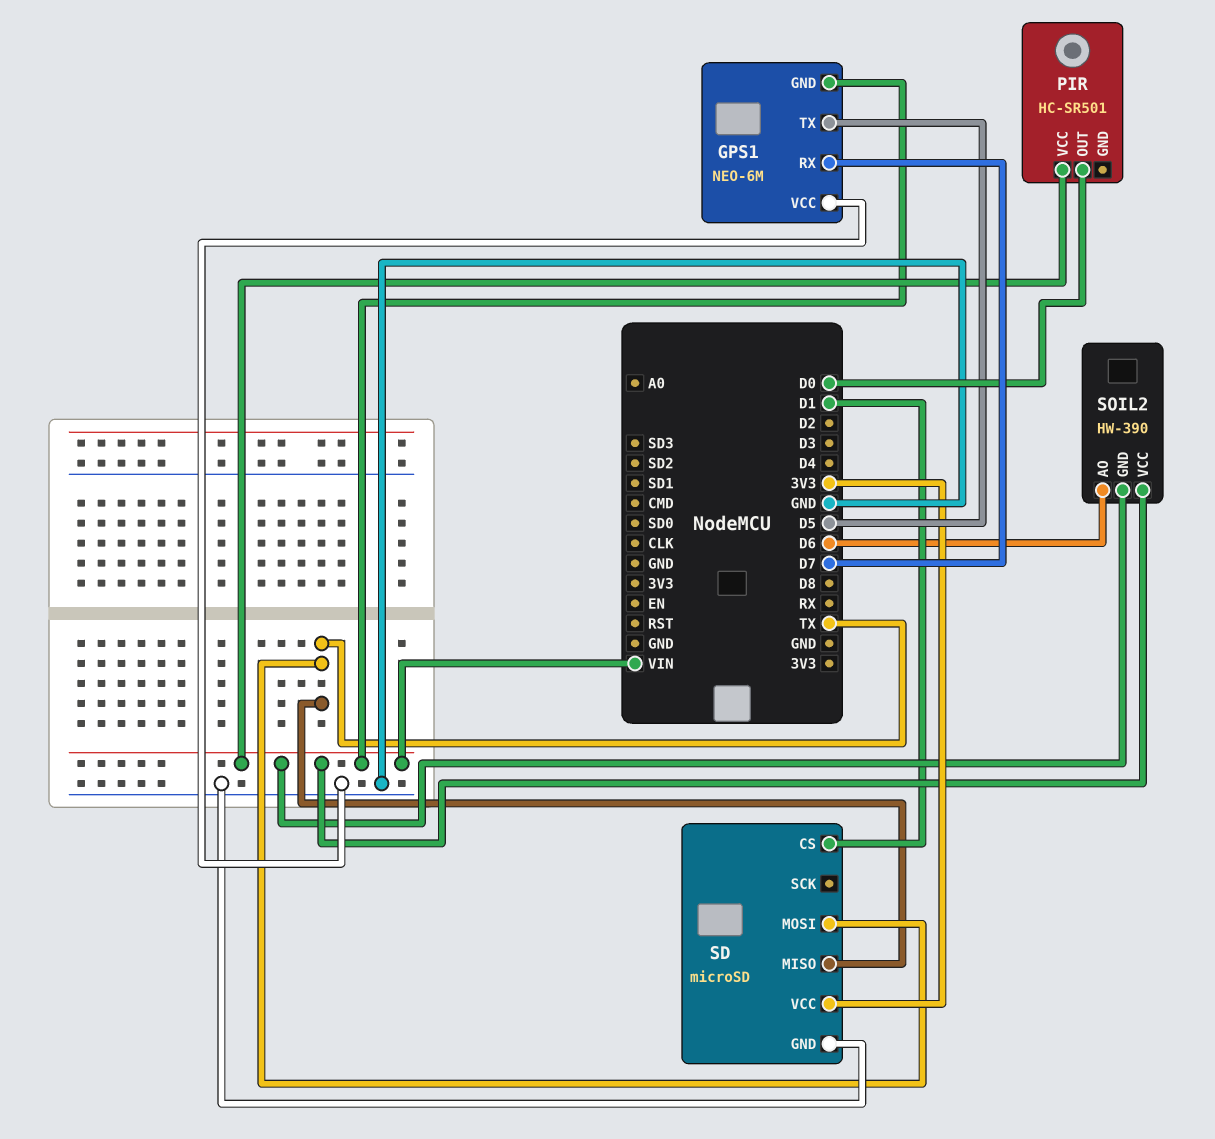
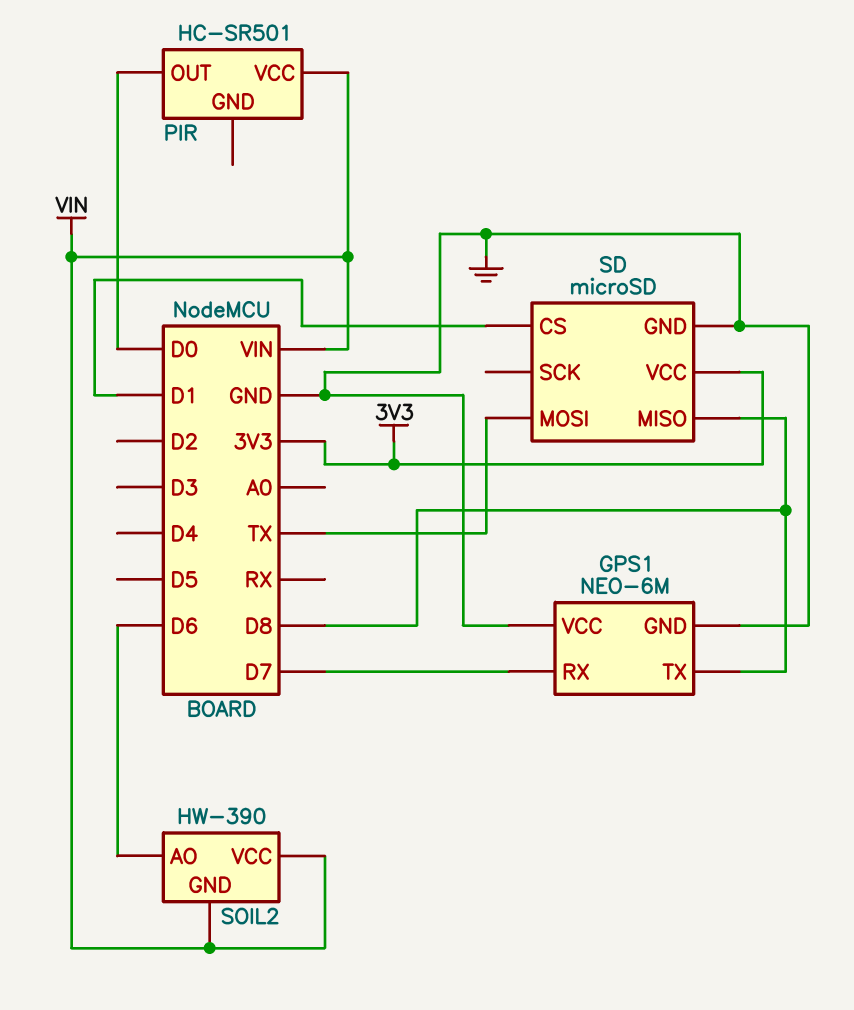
GPS1 pin GND: VIN -> GND
GPS1 pin TX: D5 -> D8
SD pin MISO: TX -> D8

